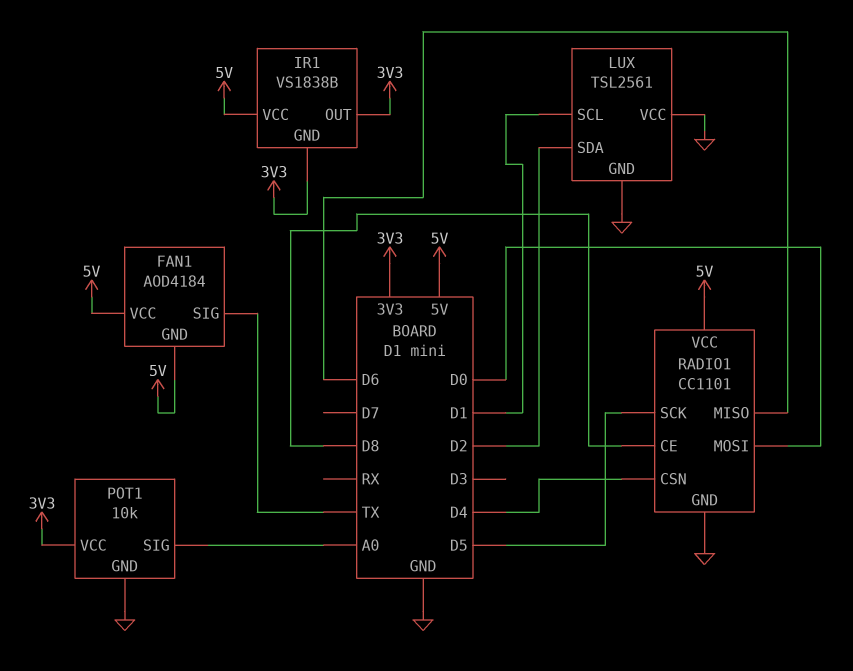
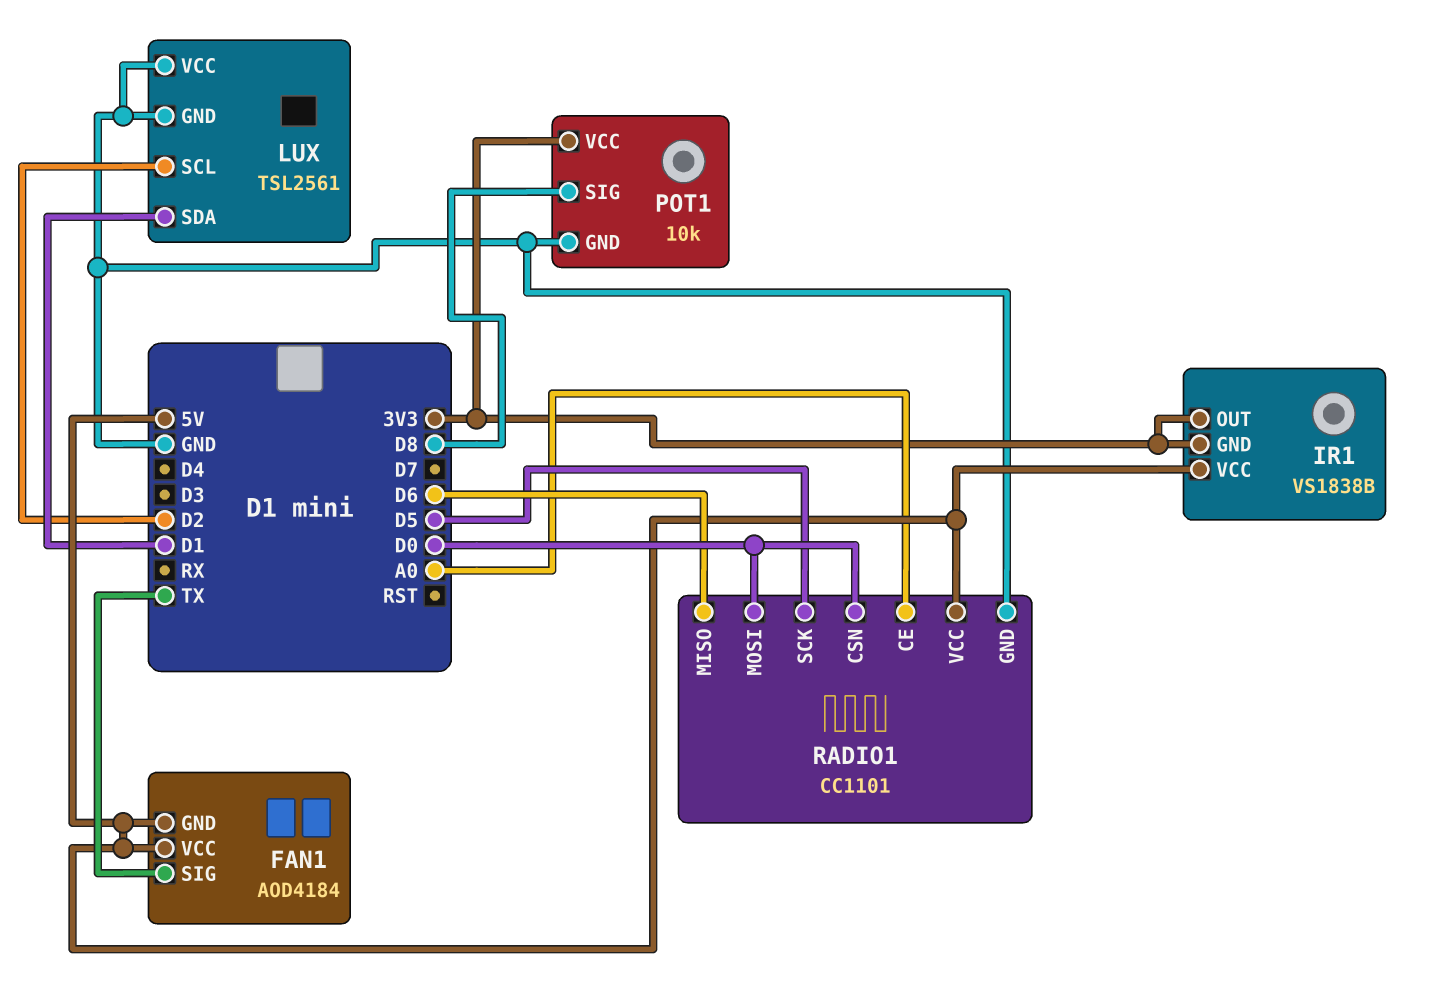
LUX pin SCL: D1 -> D2
LUX pin SDA: D2 -> D1
POT1 pin SIG: A0 -> D8
RADIO1 pin CE: D8 -> A0
RADIO1 pin CSN: D4 -> D0

